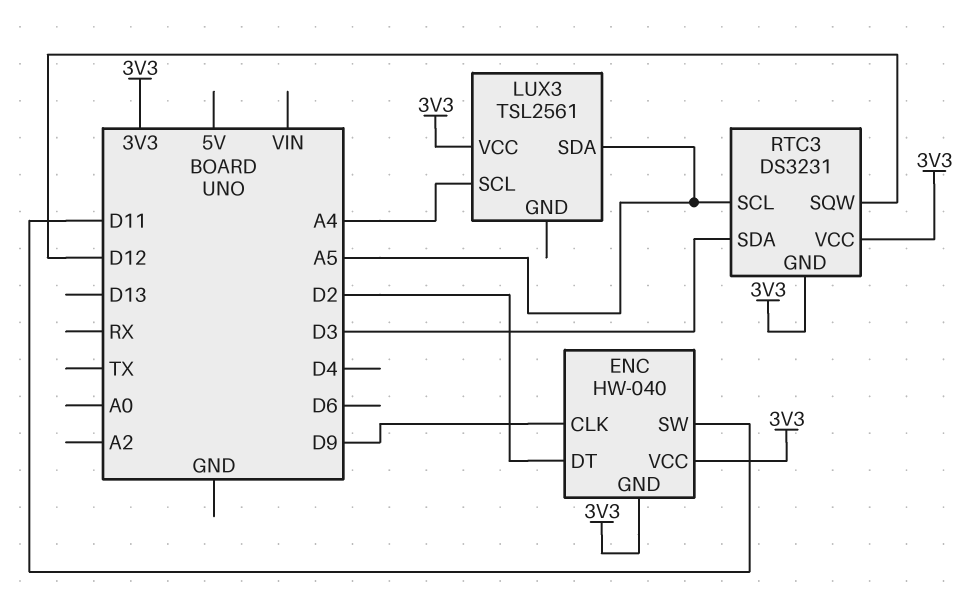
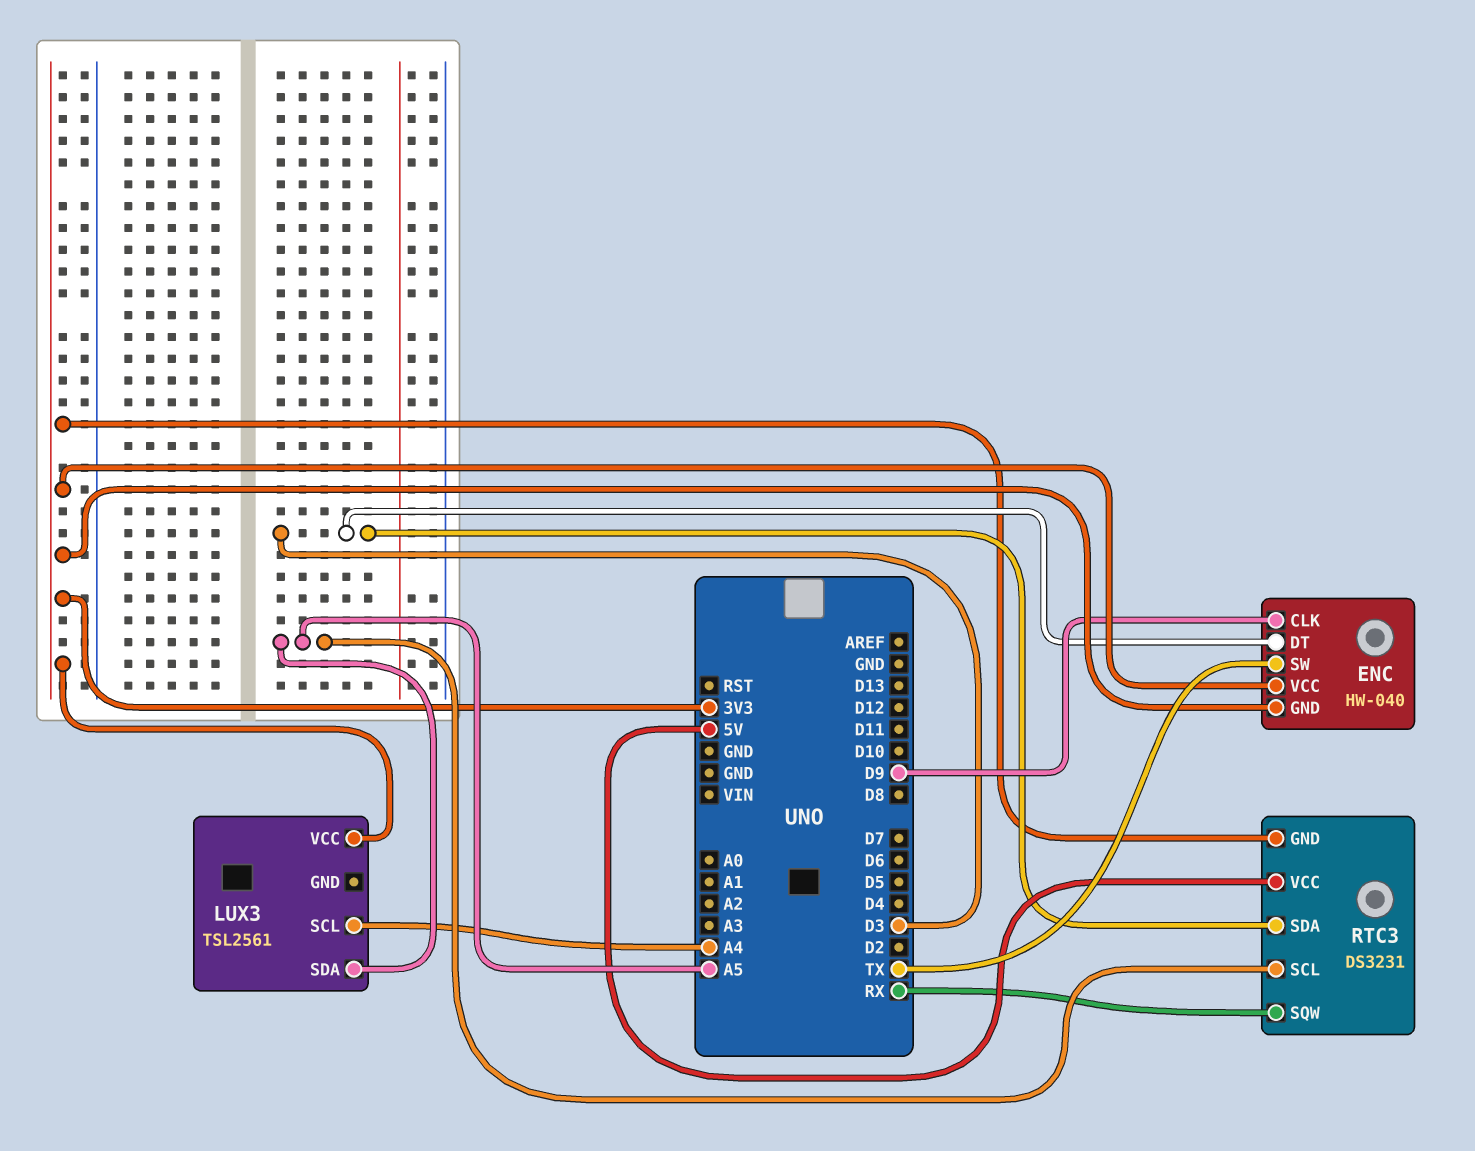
ENC pin DT: D2 -> D3
ENC pin SW: D11 -> TX
RTC3 pin SQW: D12 -> RX
RTC3 pin VCC: 3V3 -> 5V

